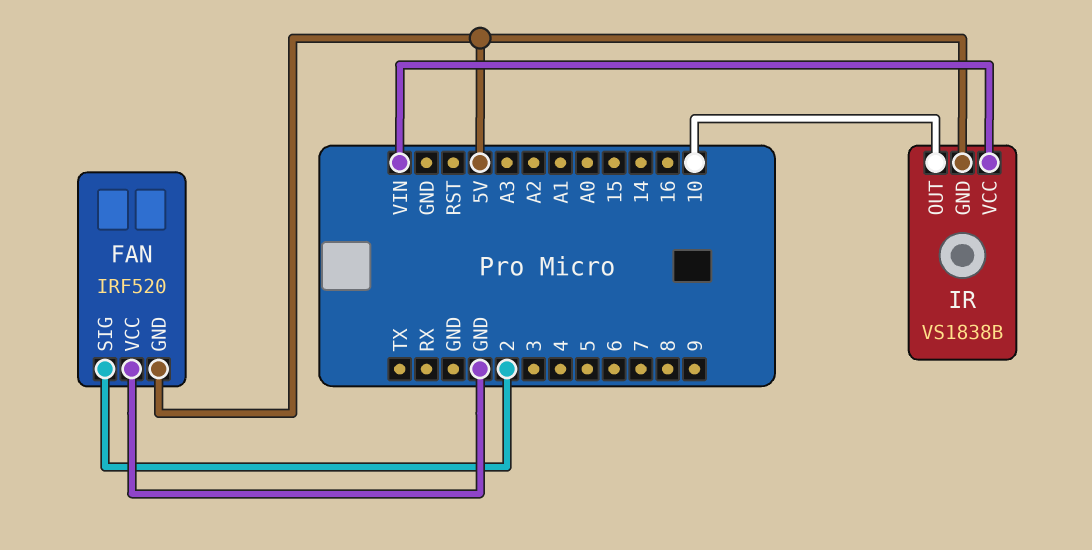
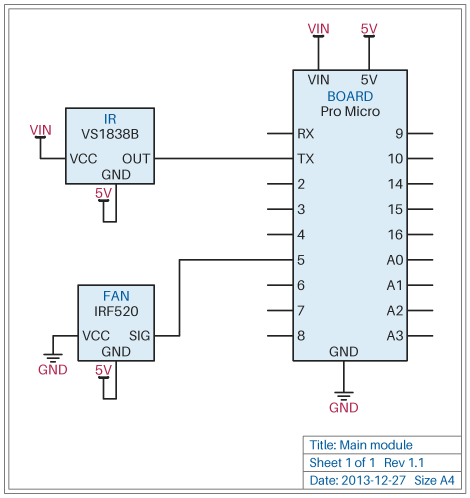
FAN pin SIG: 2 -> 5
IR pin OUT: 10 -> TX

